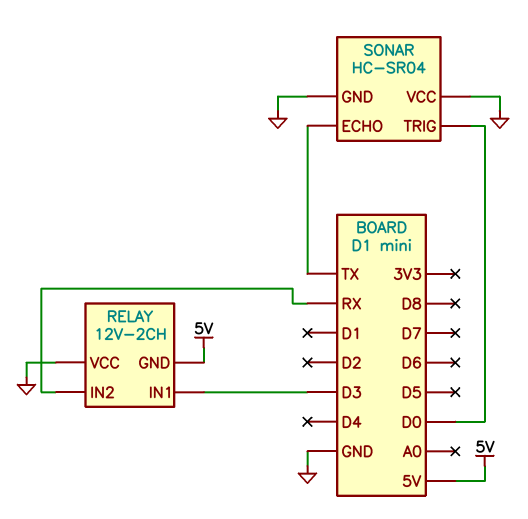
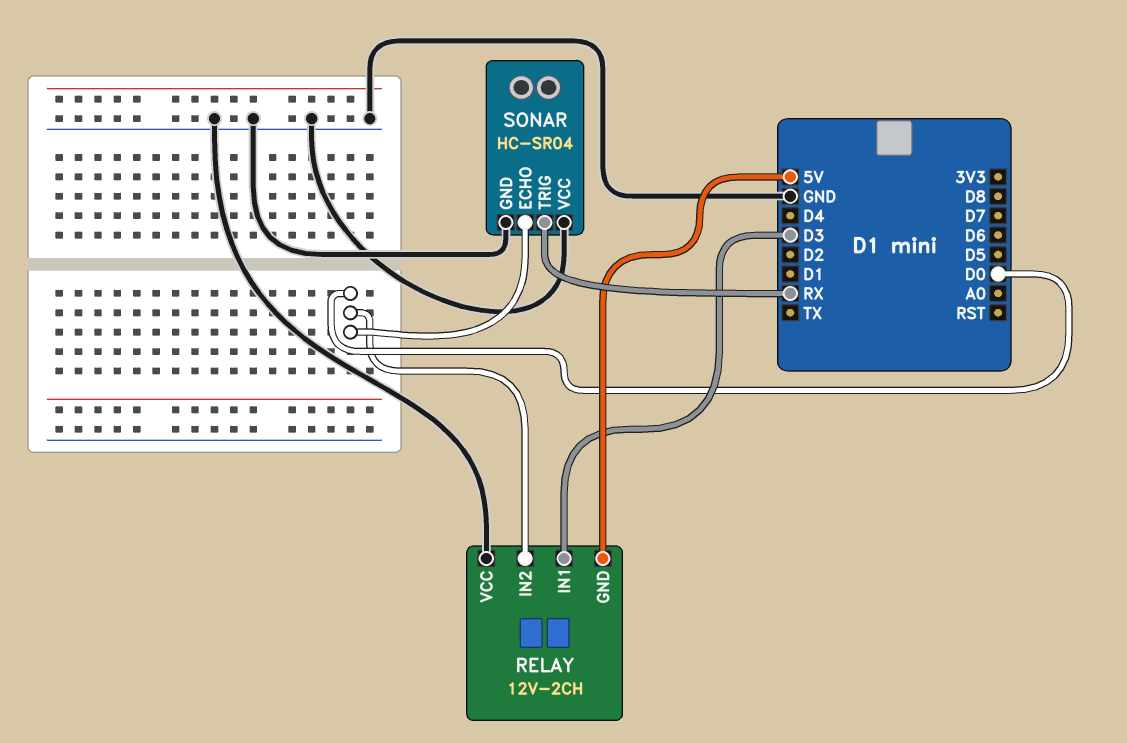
RELAY pin IN2: RX -> D0
SONAR pin ECHO: TX -> D0
SONAR pin TRIG: D0 -> RX

